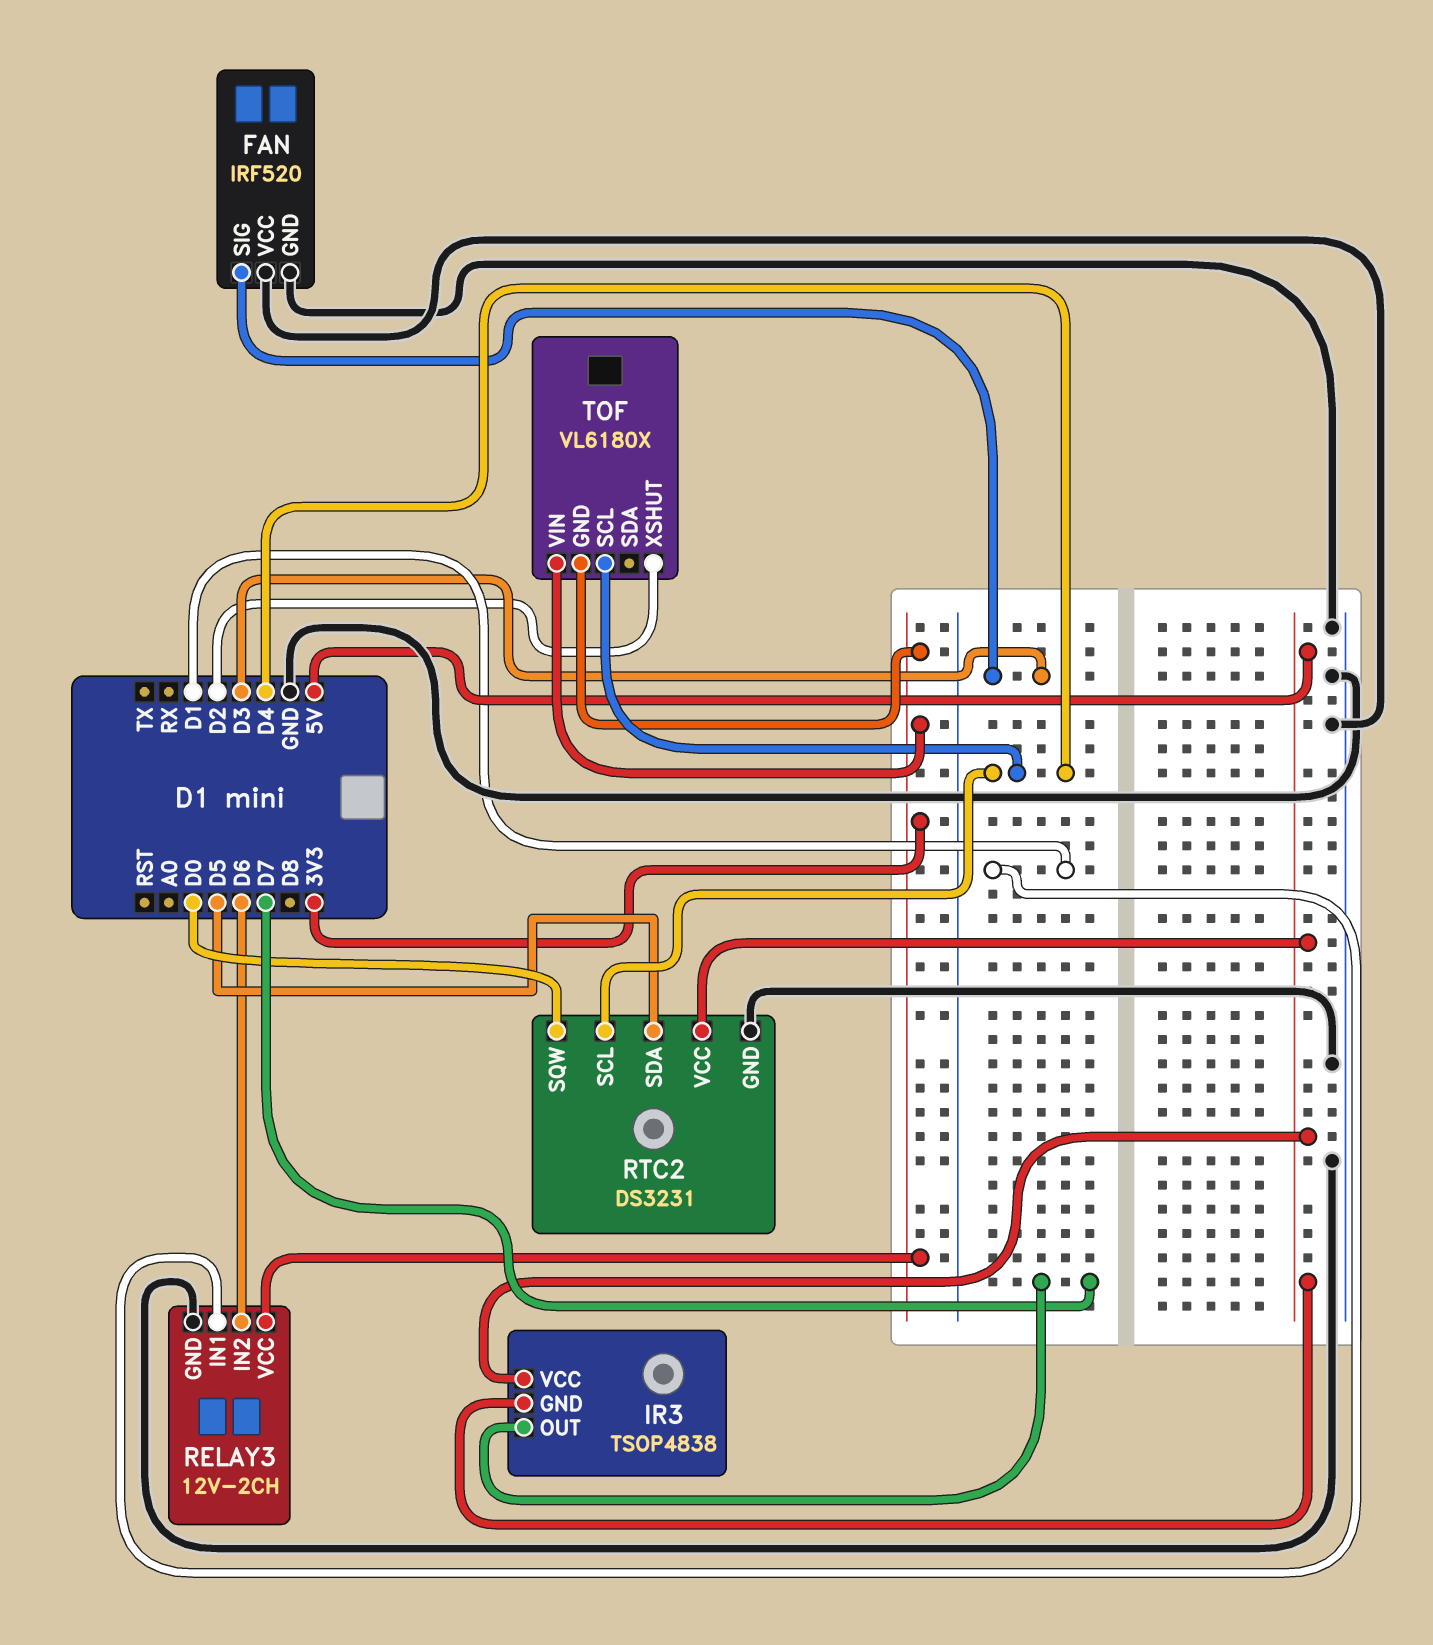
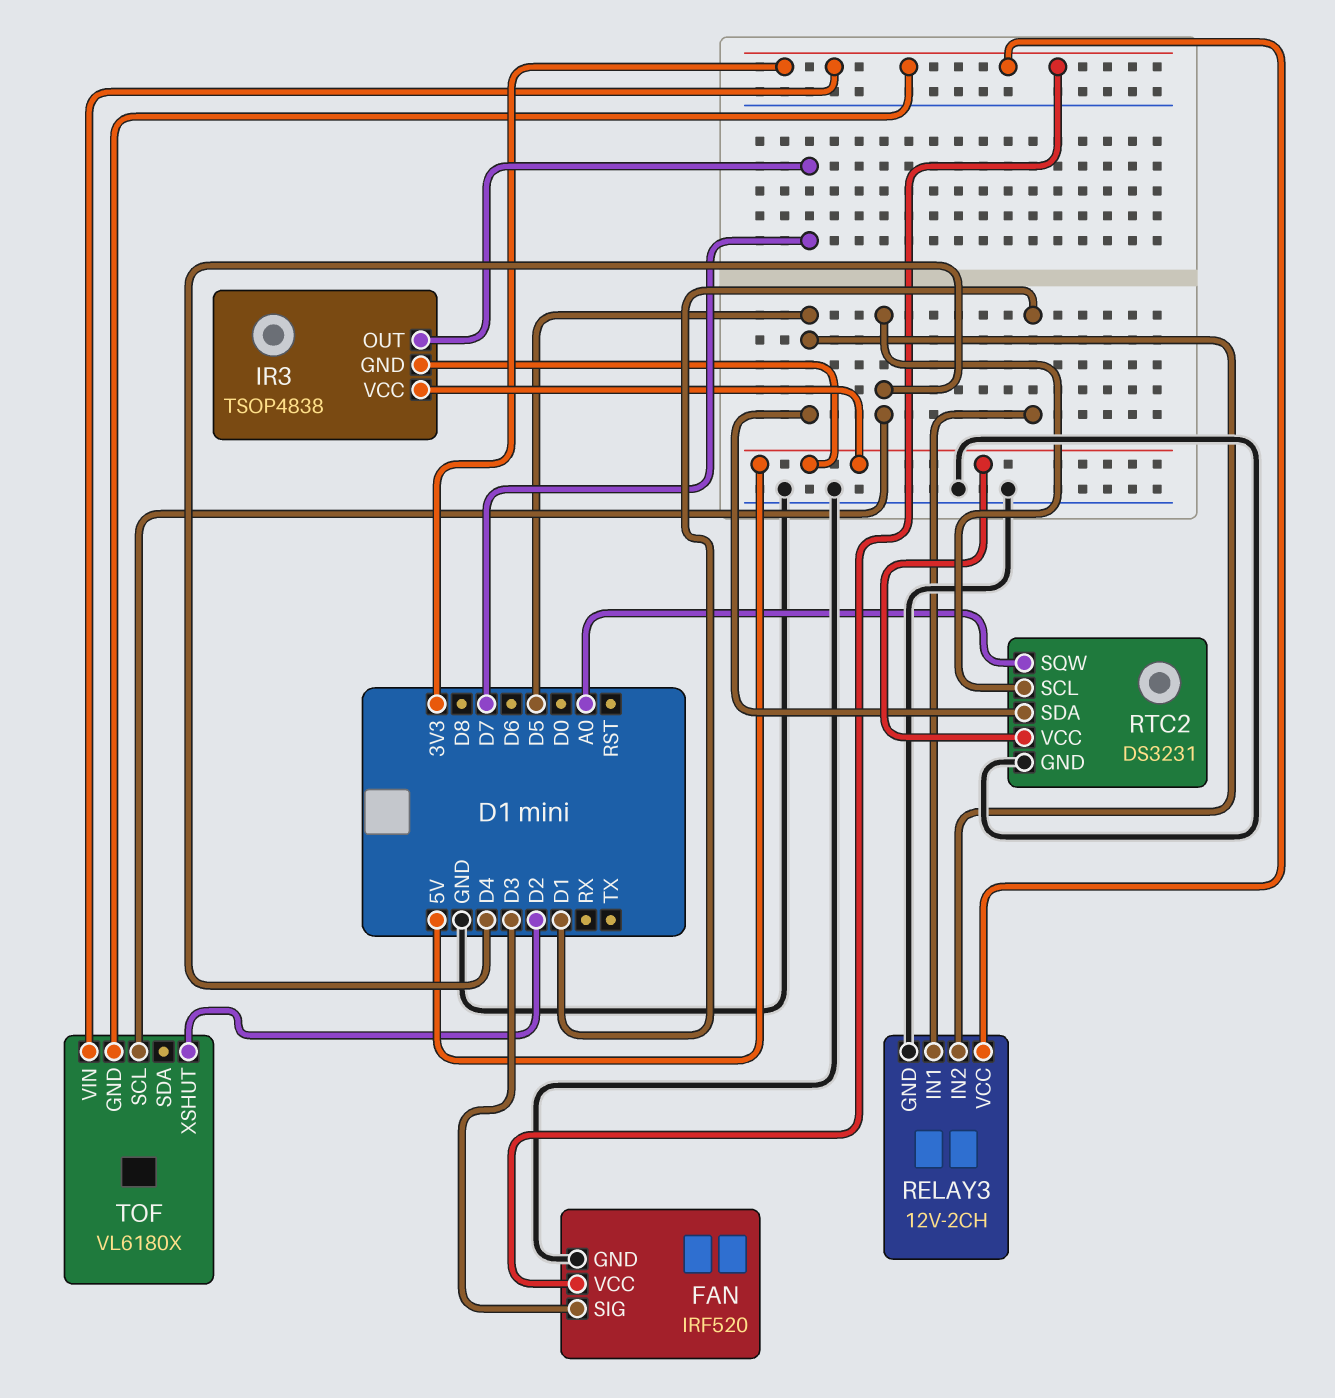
FAN pin VCC: GND -> 3V3
RELAY3 pin IN2: D6 -> D5
RTC2 pin SQW: D0 -> A0

